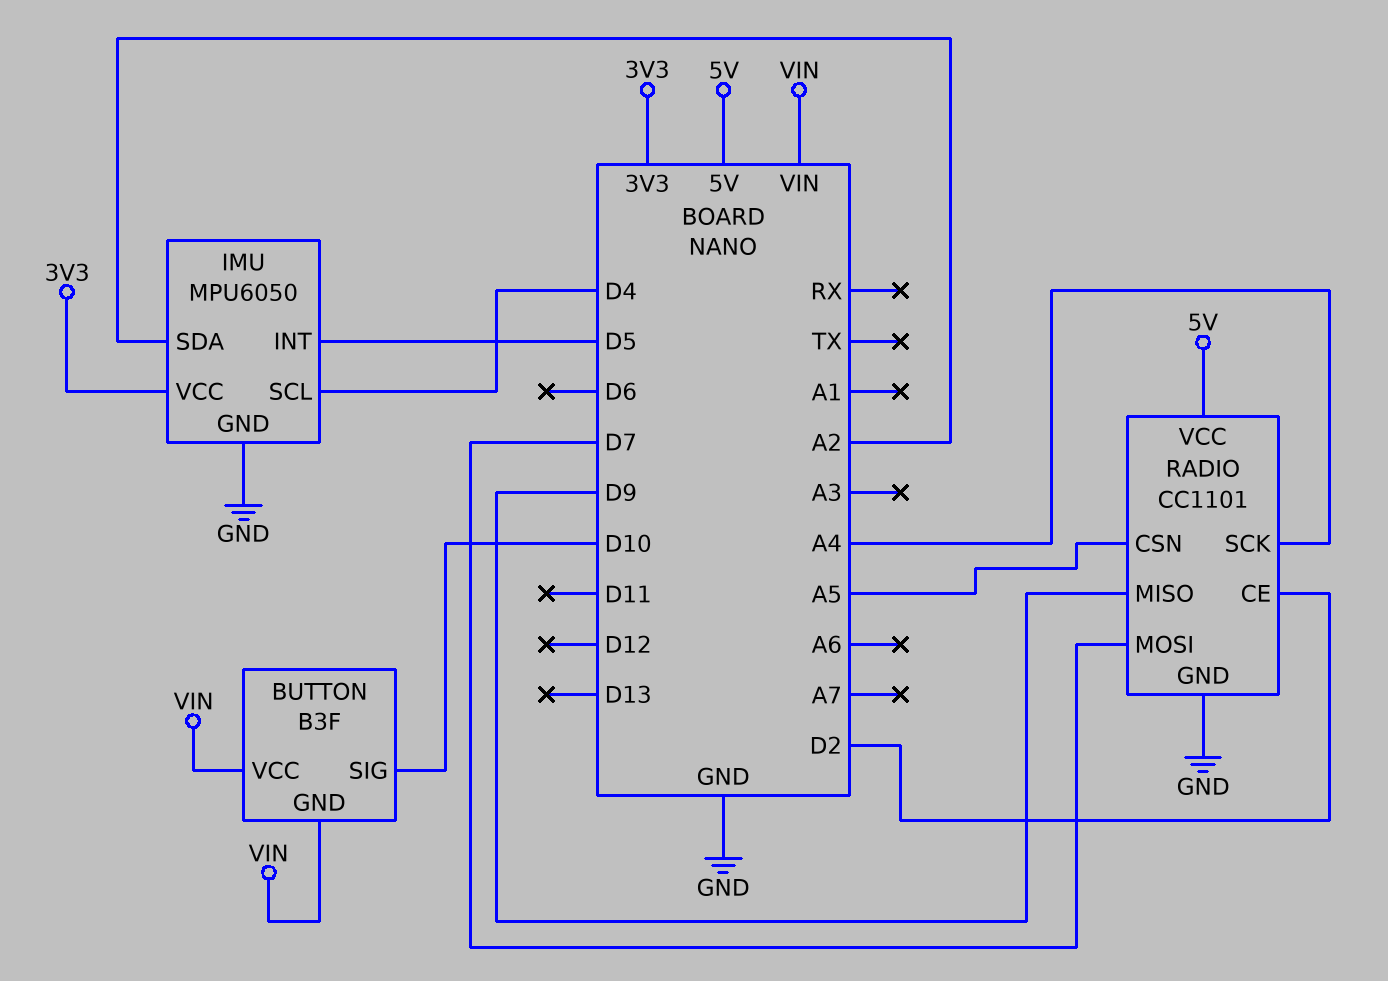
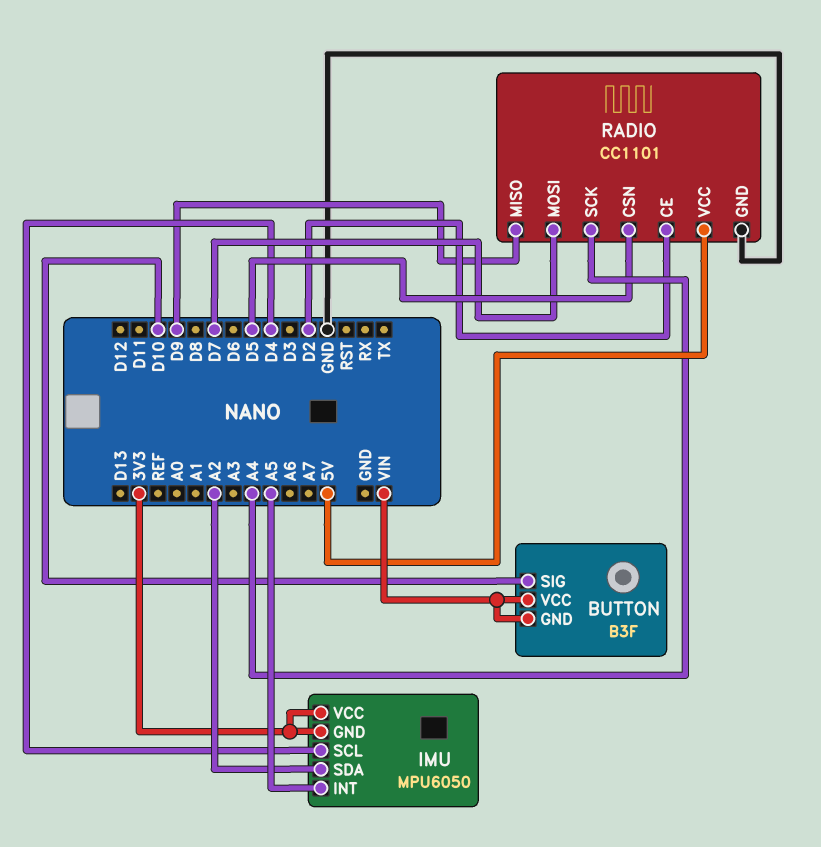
IMU pin GND: GND -> 3V3
IMU pin INT: D5 -> A5
RADIO pin CSN: A5 -> D5

